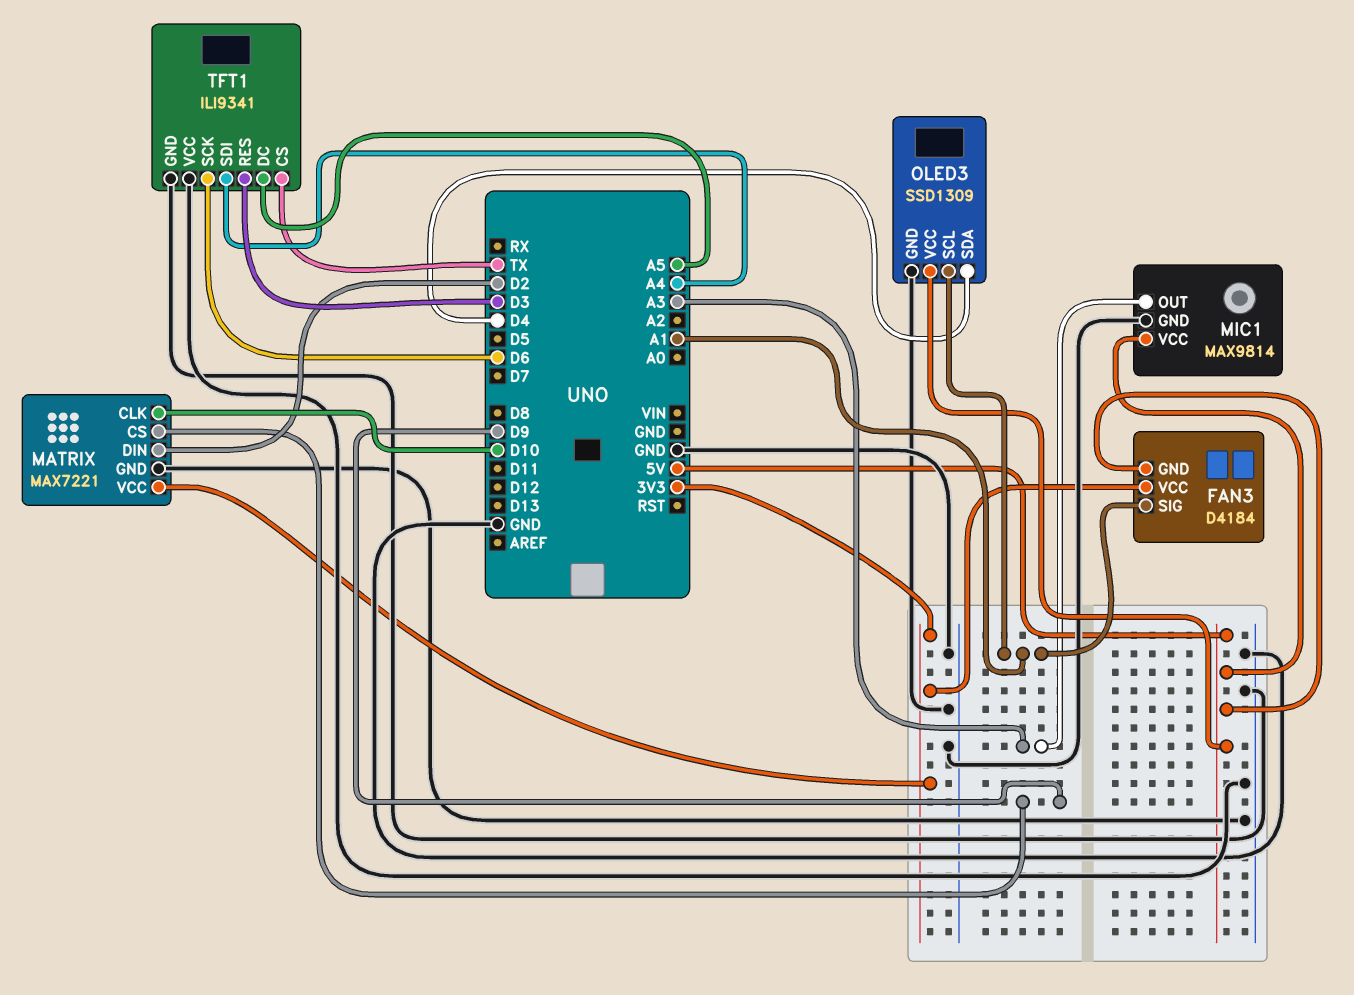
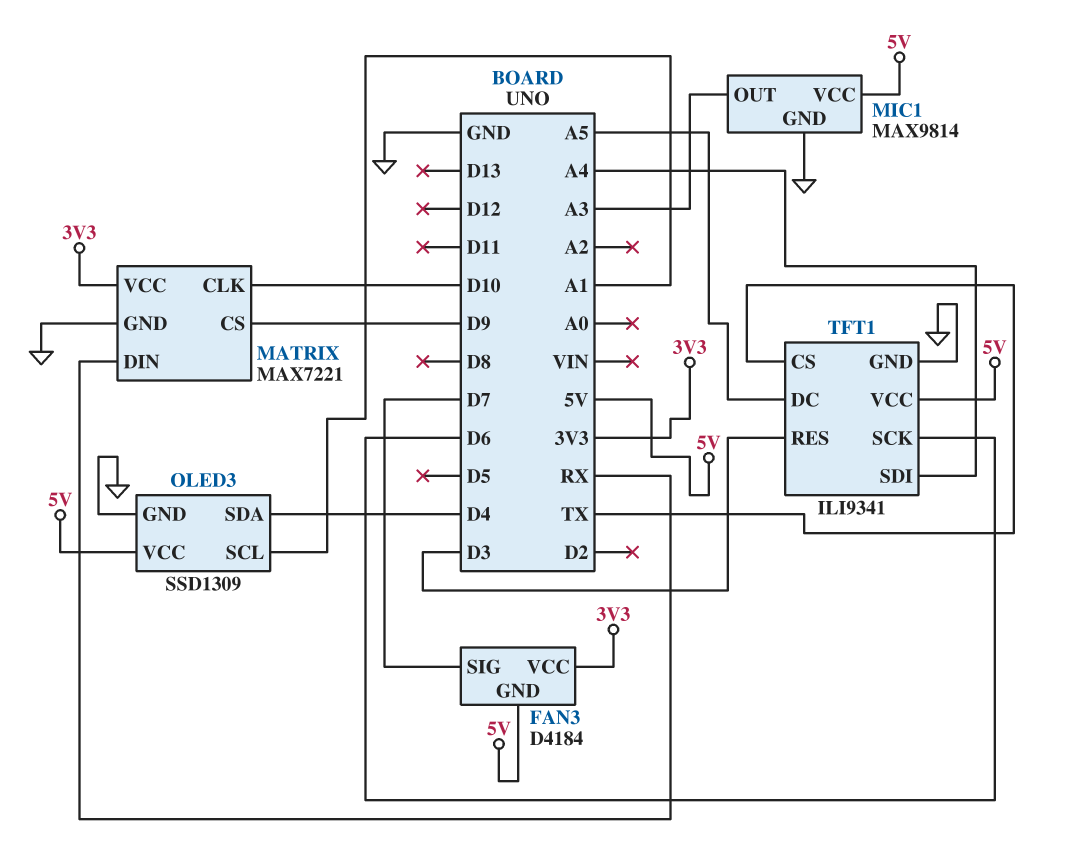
FAN3 pin SIG: A1 -> D7
MATRIX pin DIN: D2 -> RX
TFT1 pin VCC: GND -> 5V

